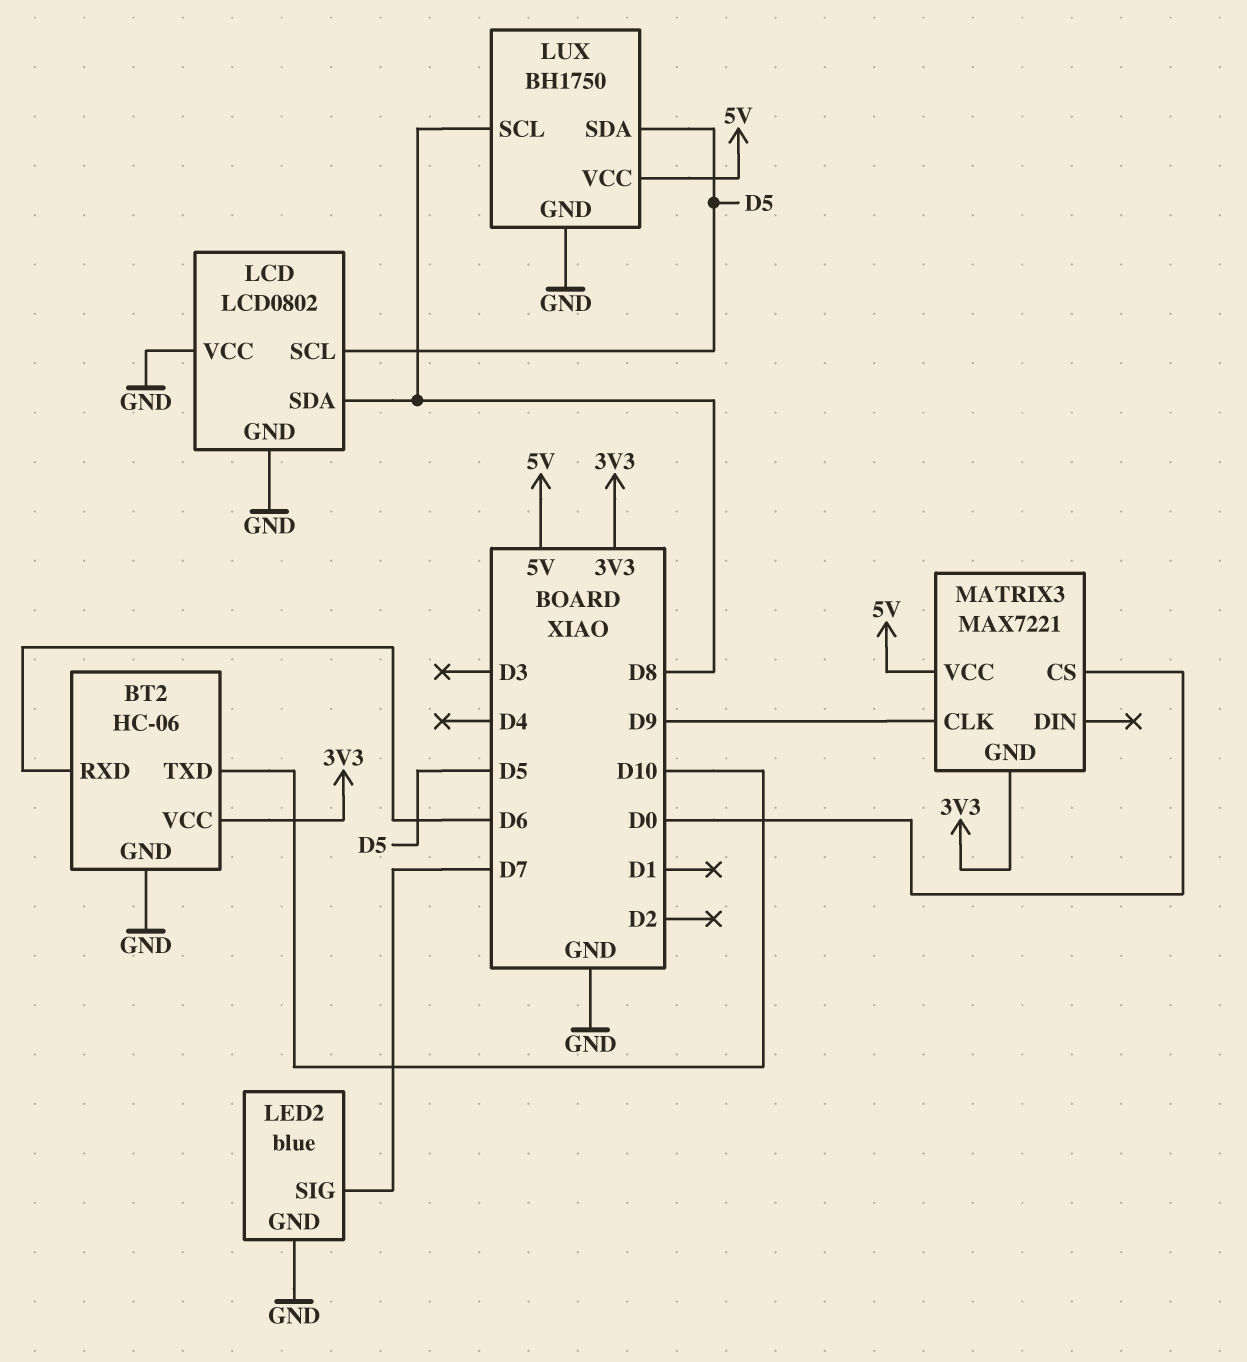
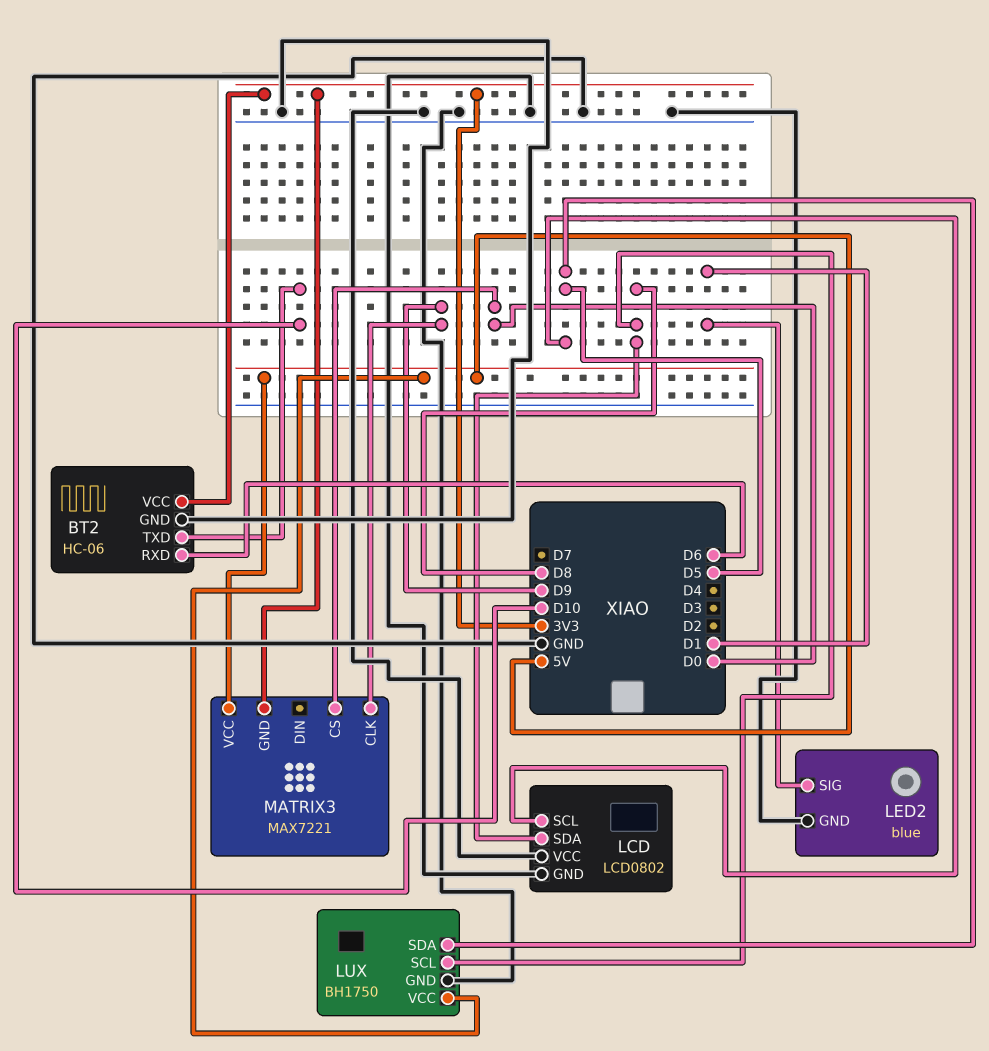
LED2 pin SIG: D7 -> D1

